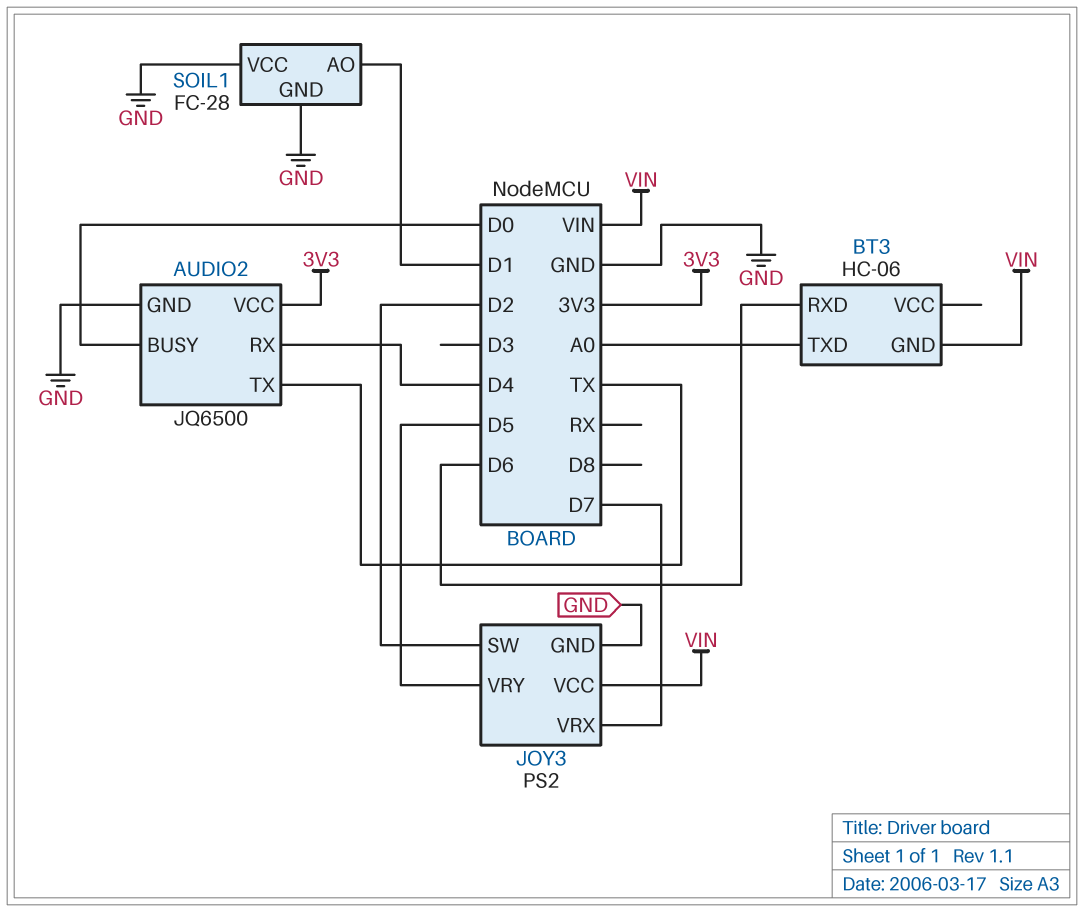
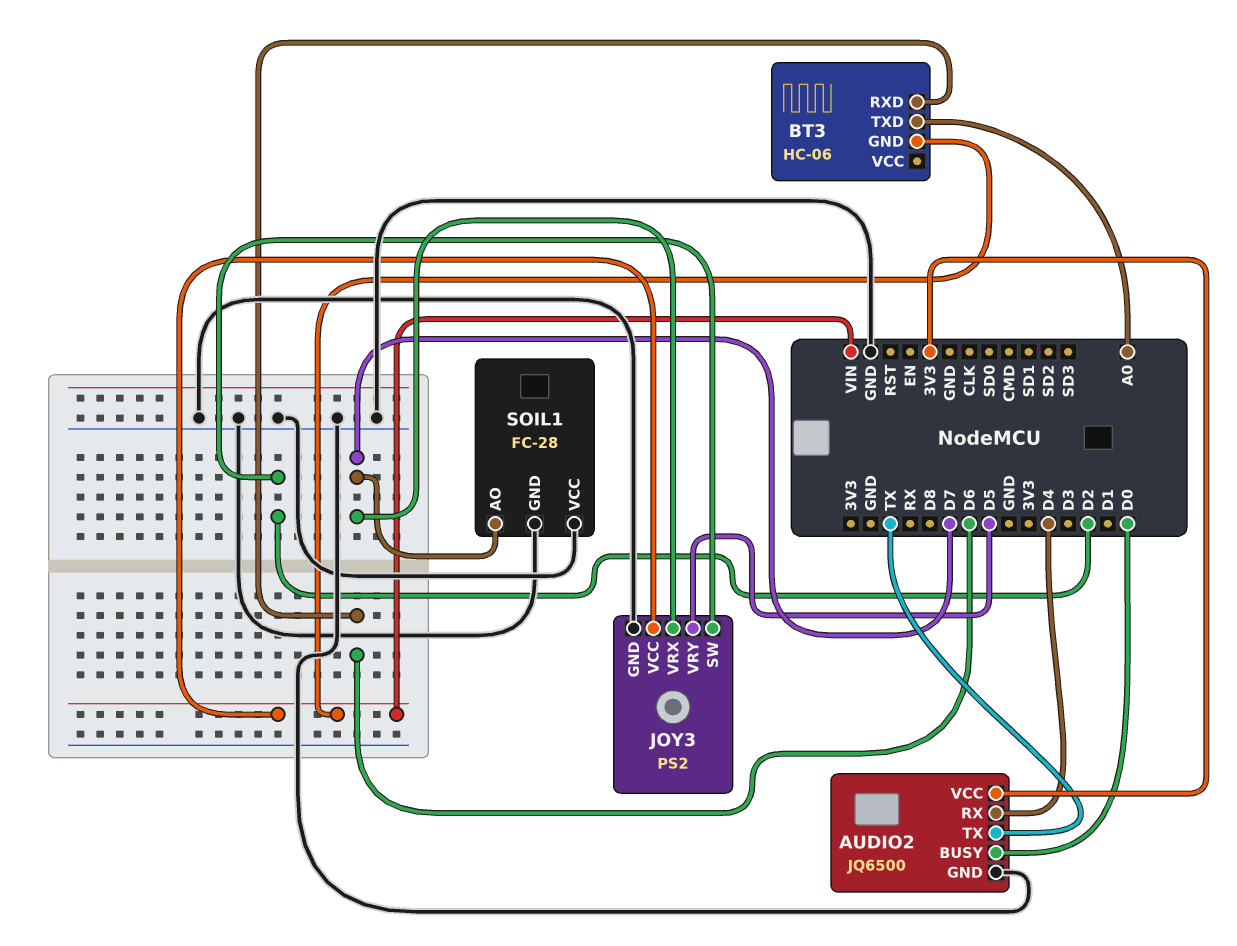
SOIL1 pin AO: D1 -> D7

